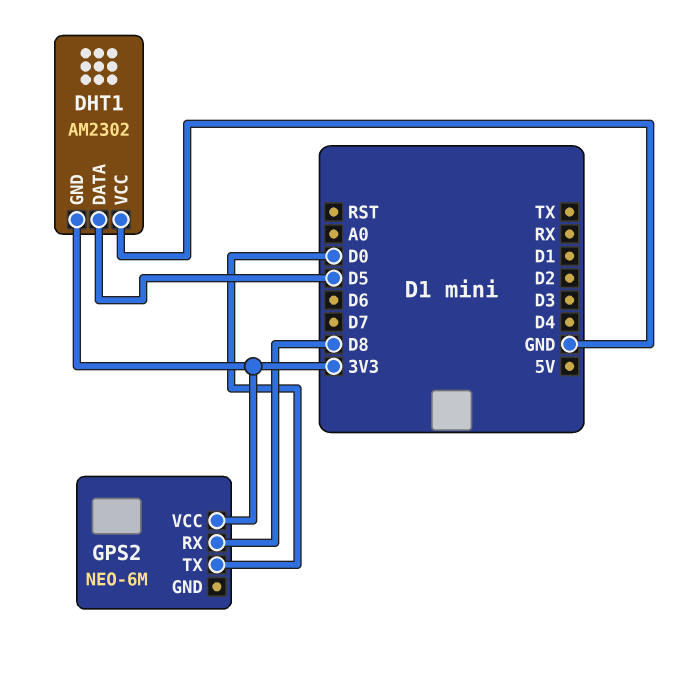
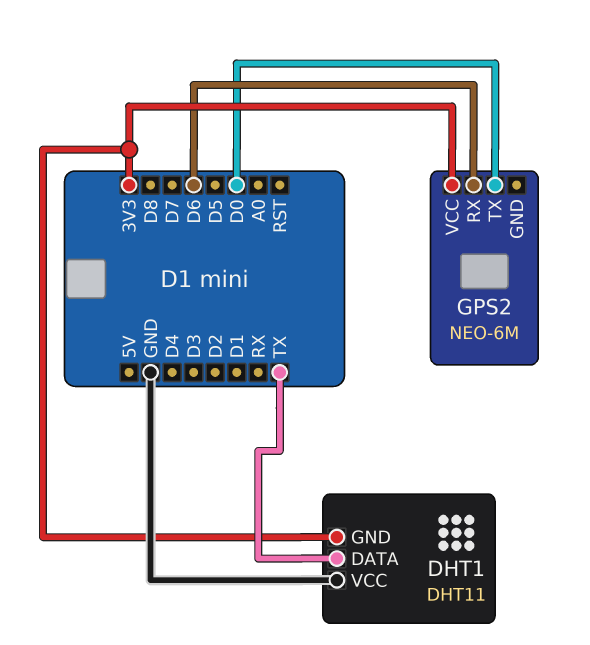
DHT1: AM2302 -> DHT11
DHT1 pin DATA: D5 -> TX
GPS2 pin RX: D8 -> D6

